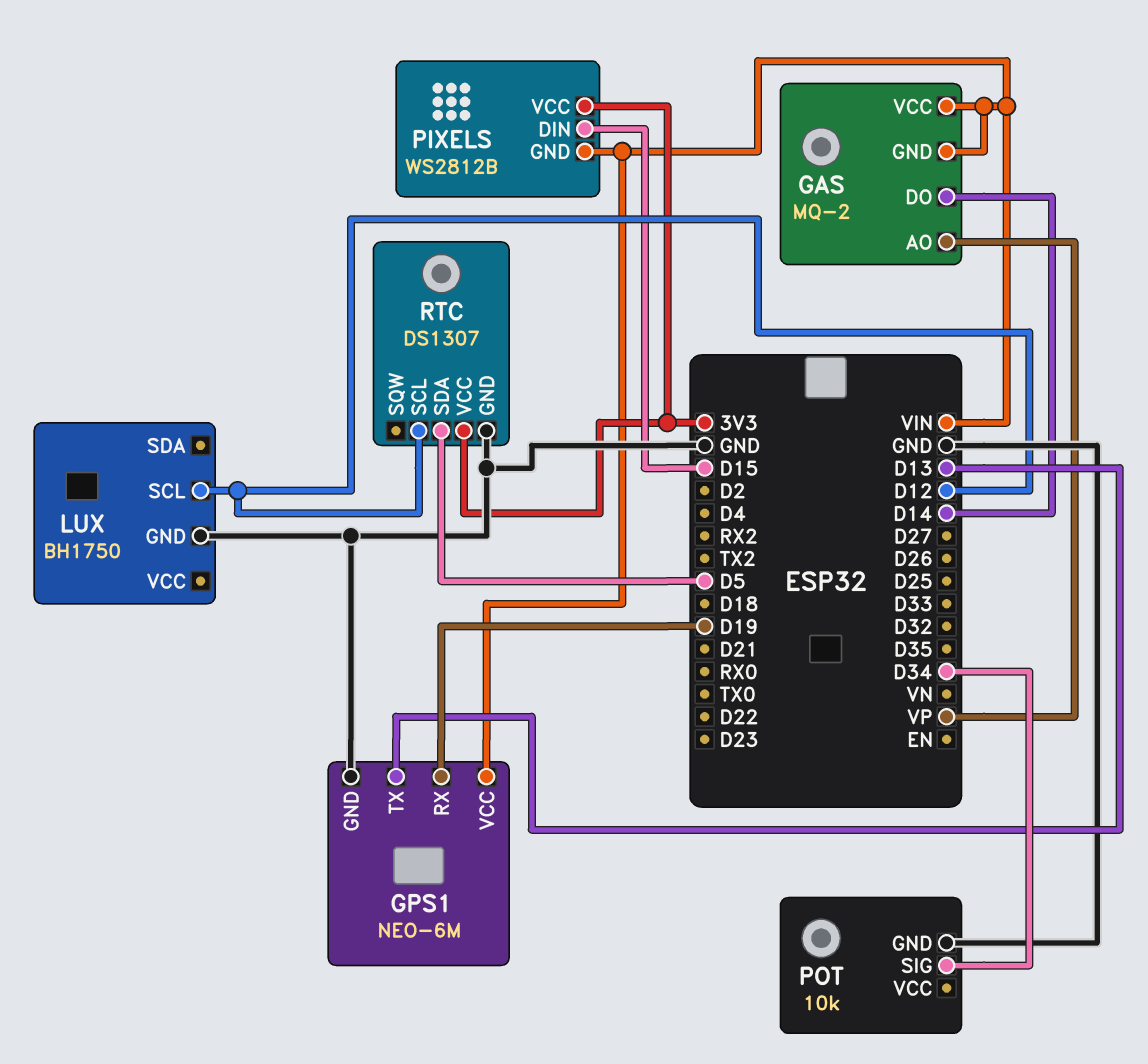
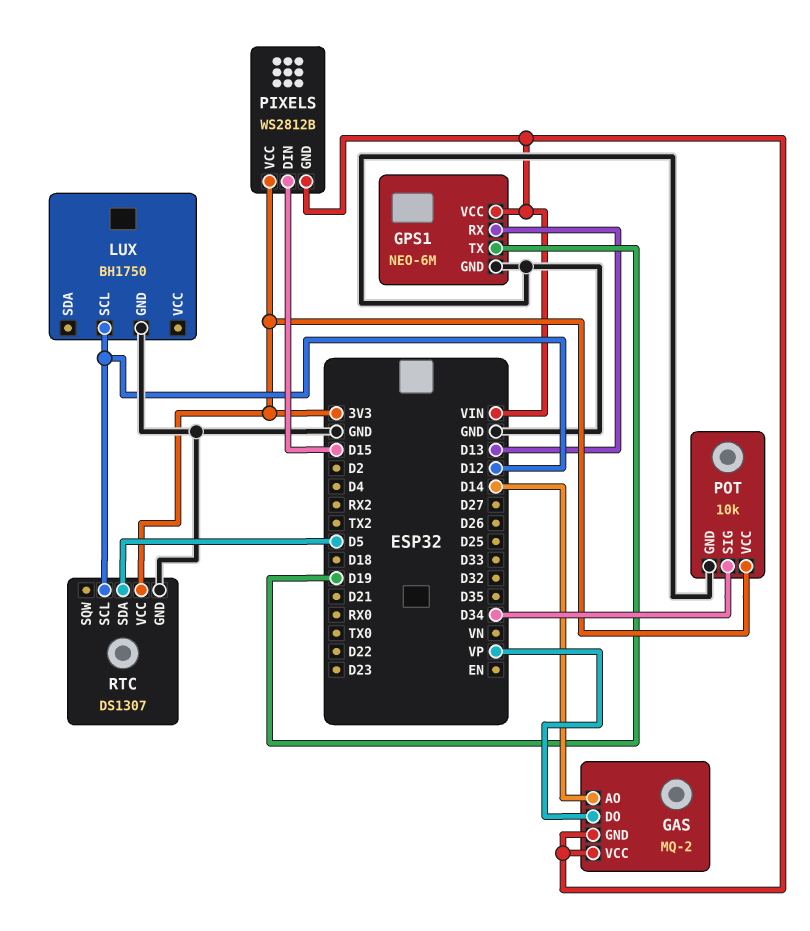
GAS pin AO: VP -> D14
GAS pin DO: D14 -> VP
GPS1 pin RX: D19 -> D13
GPS1 pin TX: D13 -> D19
POT pin VCC: none -> 3V3

